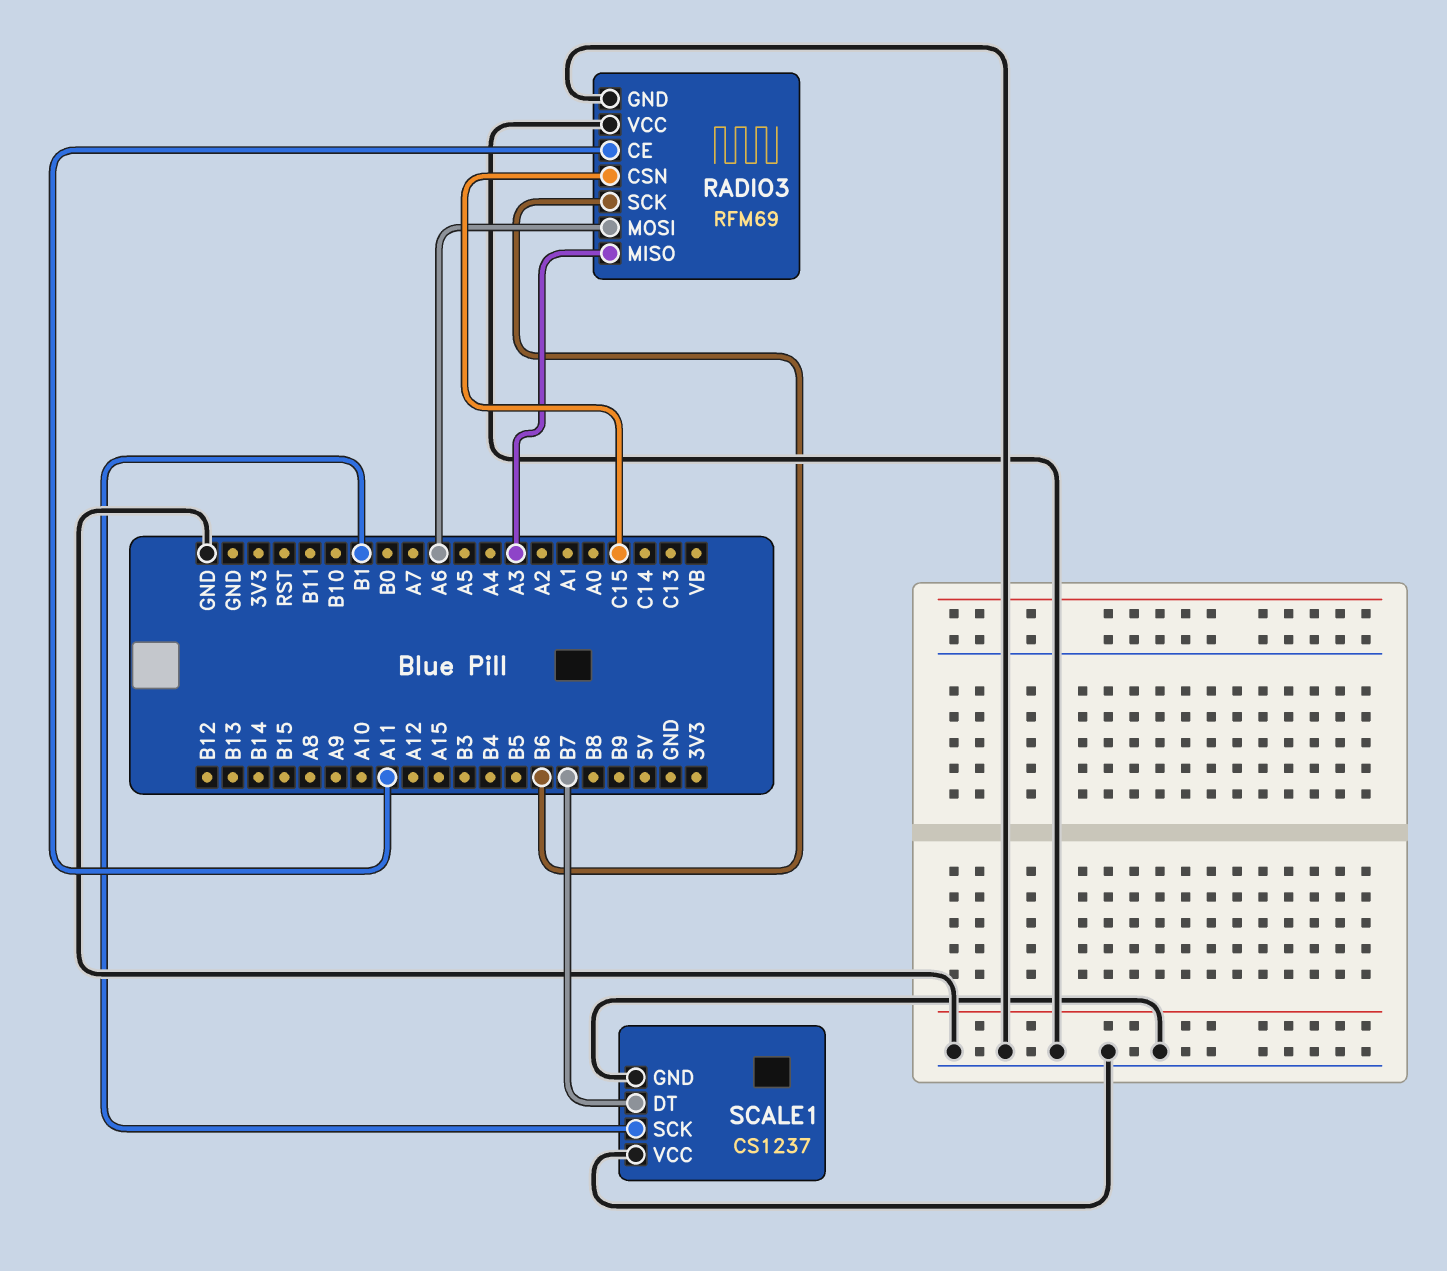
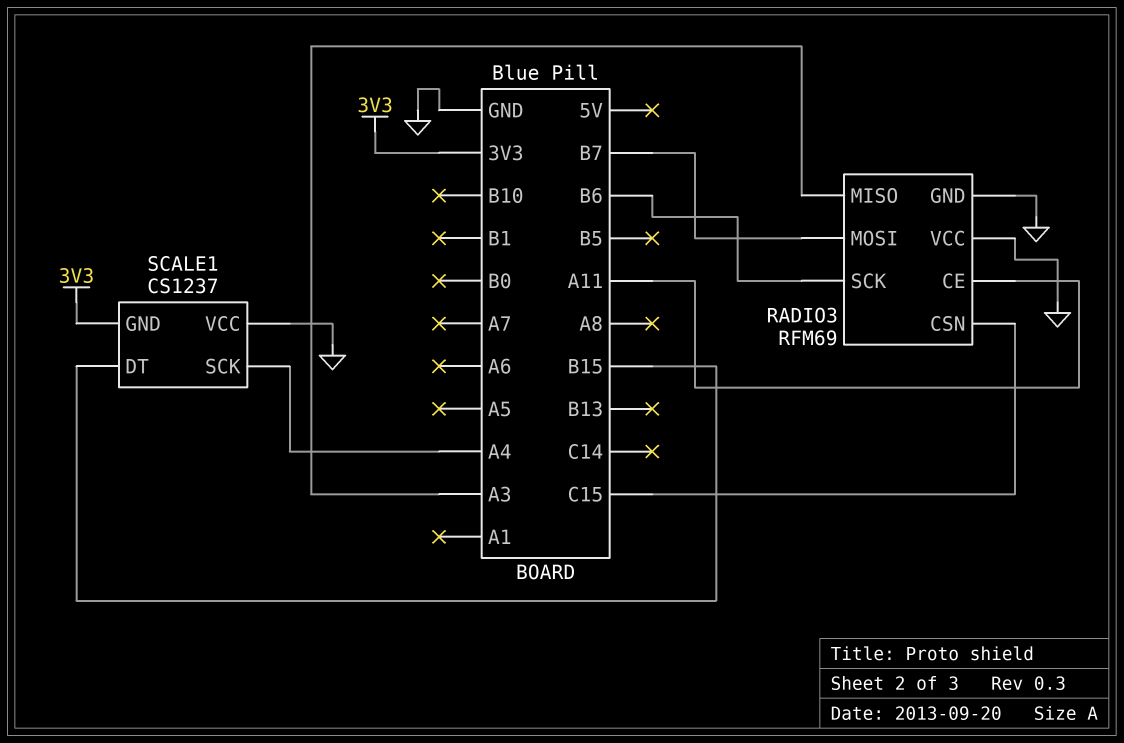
RADIO3 pin MOSI: A6 -> B7
SCALE1 pin DT: B7 -> B15
SCALE1 pin GND: GND -> 3V3
SCALE1 pin SCK: B1 -> A4

